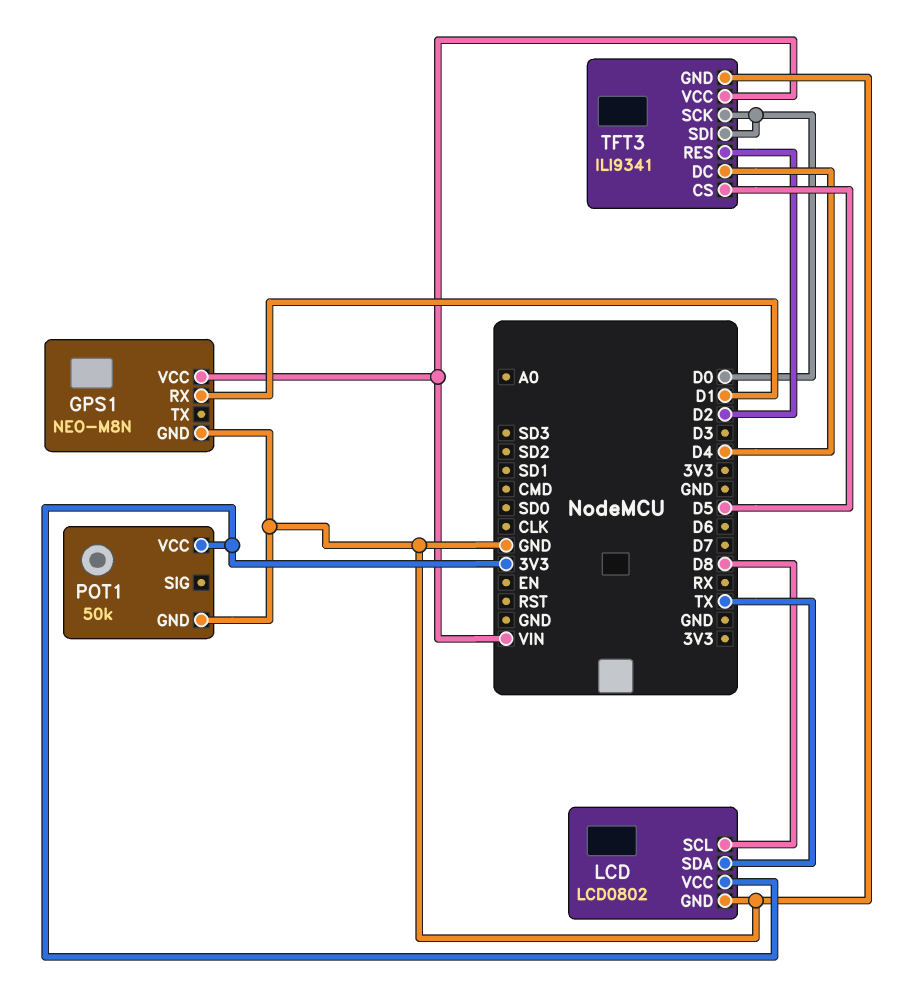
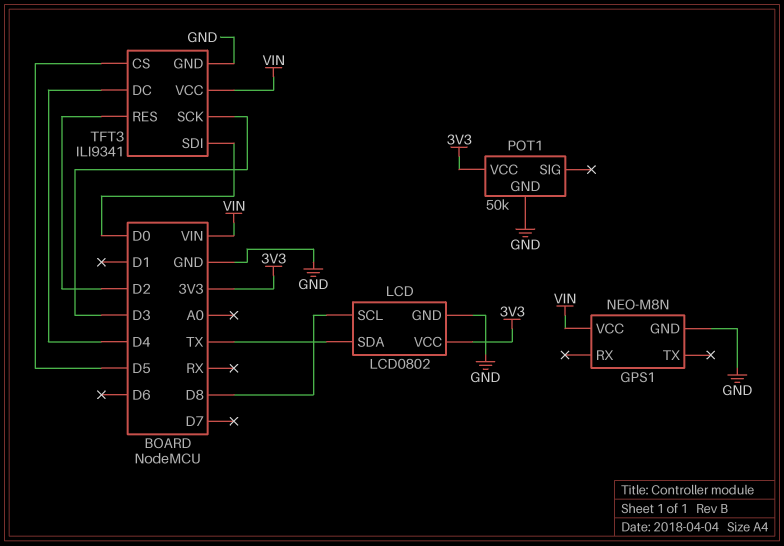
GPS1 pin RX: D1 -> none
TFT3 pin SCK: D0 -> D3

